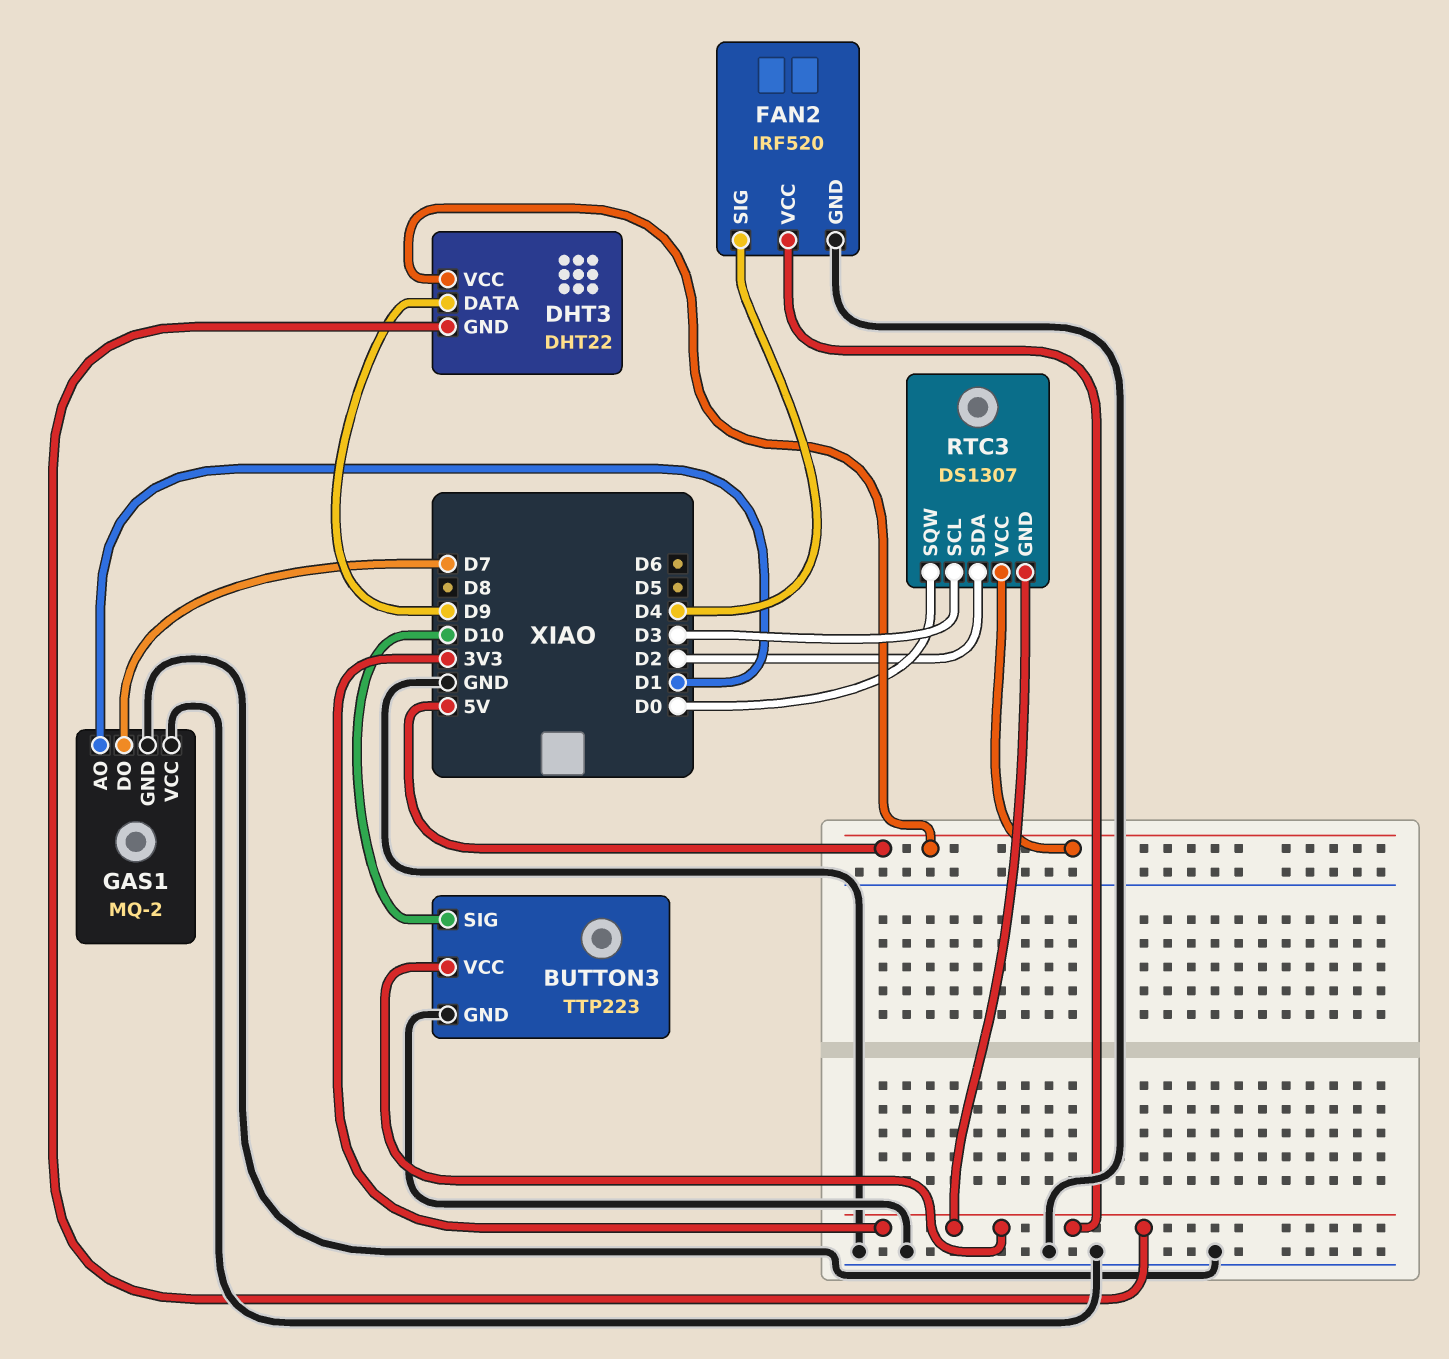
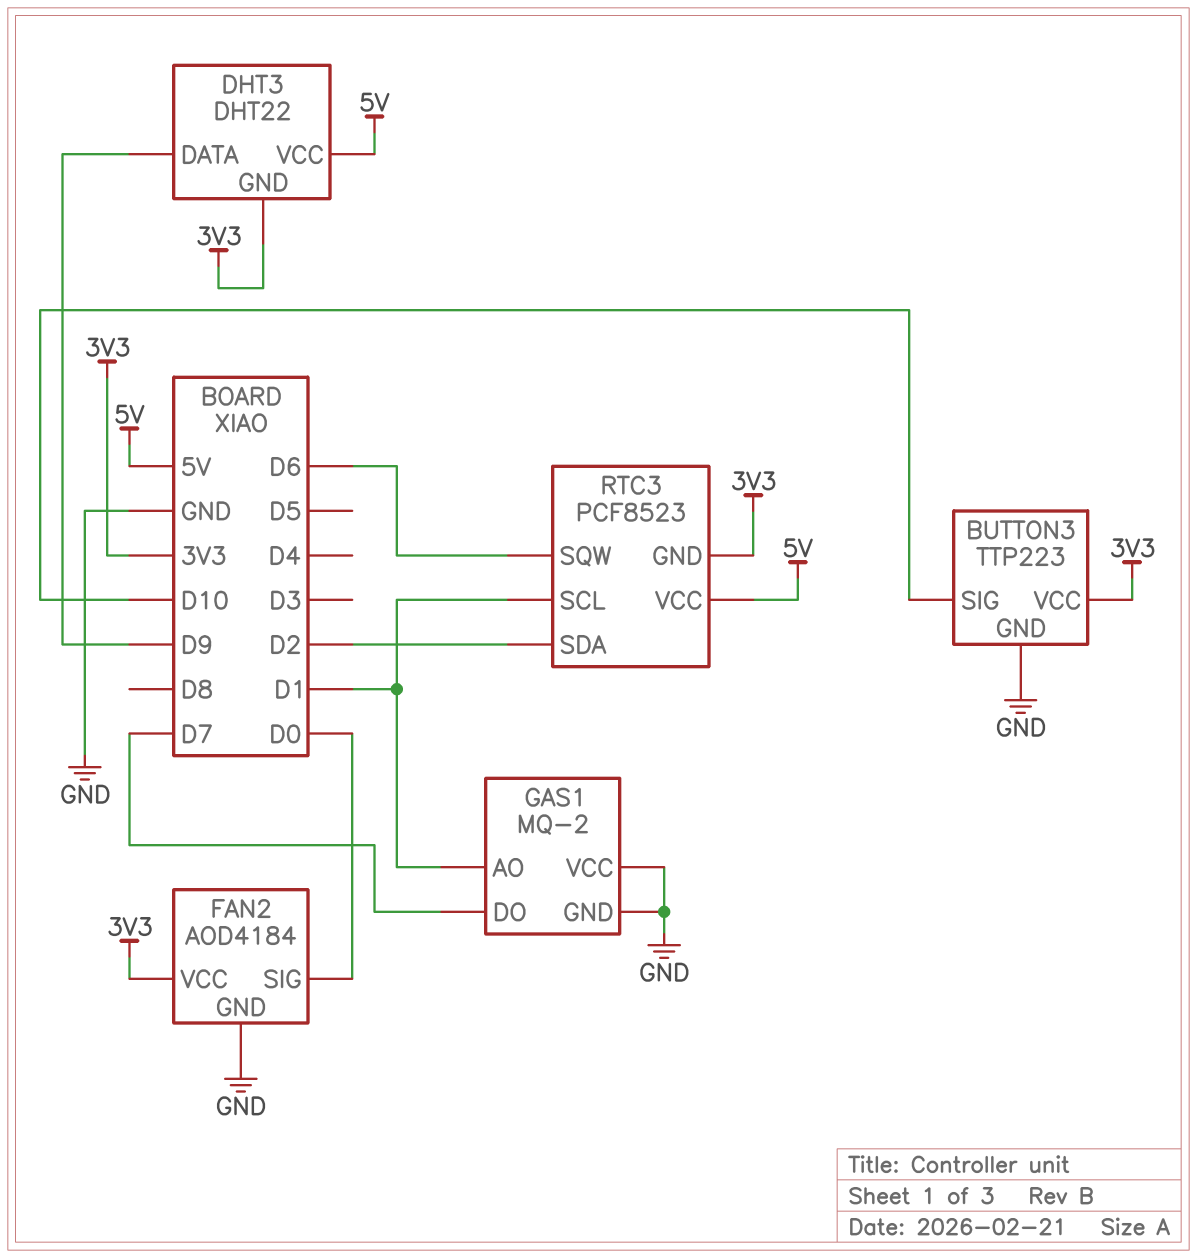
FAN2: IRF520 -> AOD4184
FAN2 pin SIG: D4 -> D0
RTC3: DS1307 -> PCF8523
RTC3 pin SCL: D3 -> D1
RTC3 pin SQW: D0 -> D6

